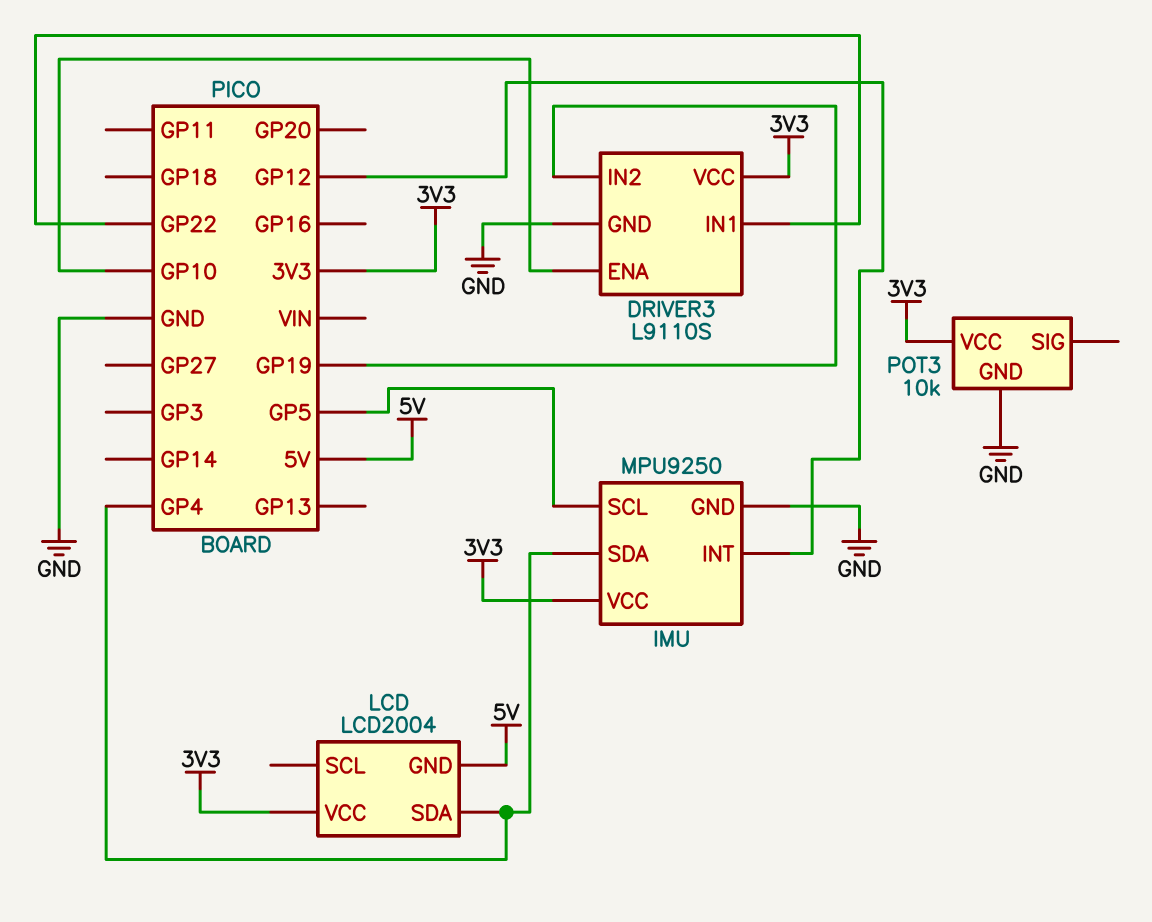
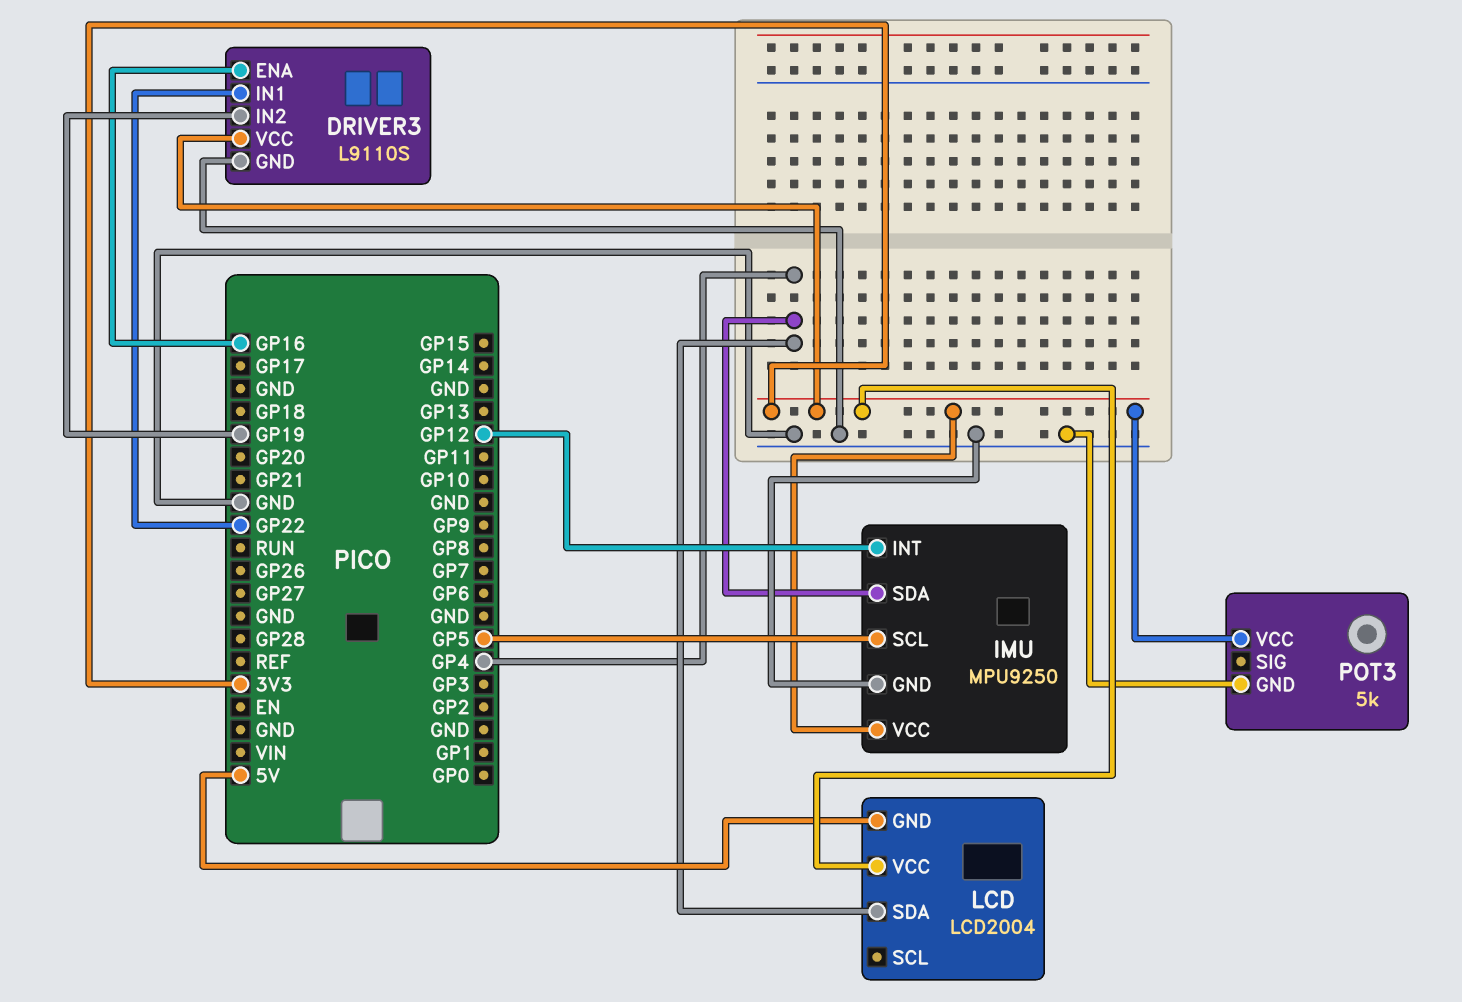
DRIVER3 pin ENA: GP10 -> GP16
POT3: 10k -> 5k

